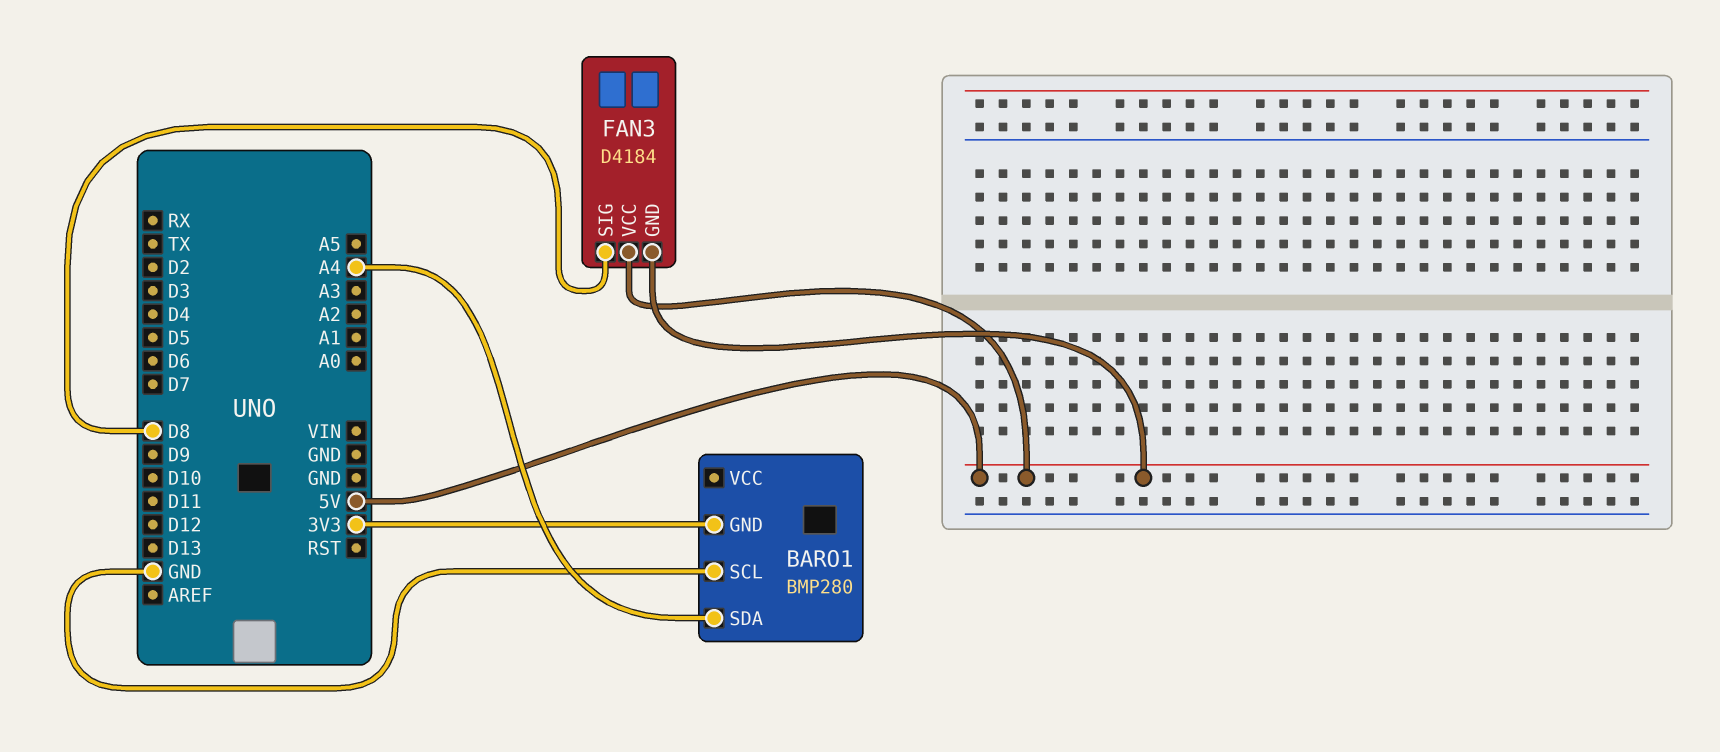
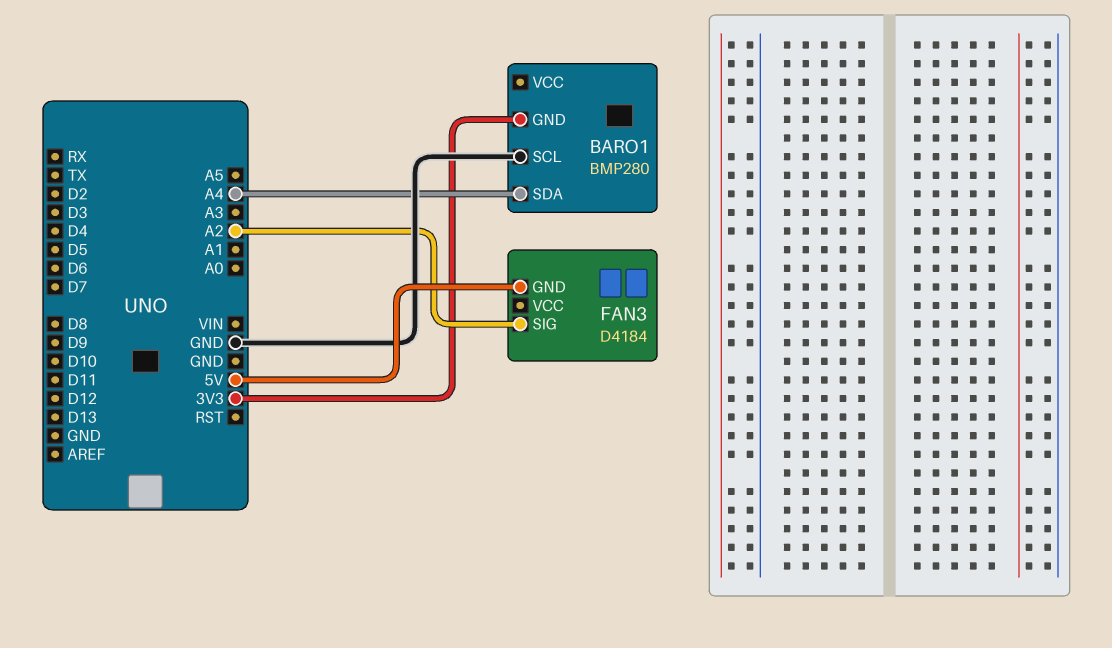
FAN3 pin SIG: D8 -> A2
FAN3 pin VCC: 5V -> none

